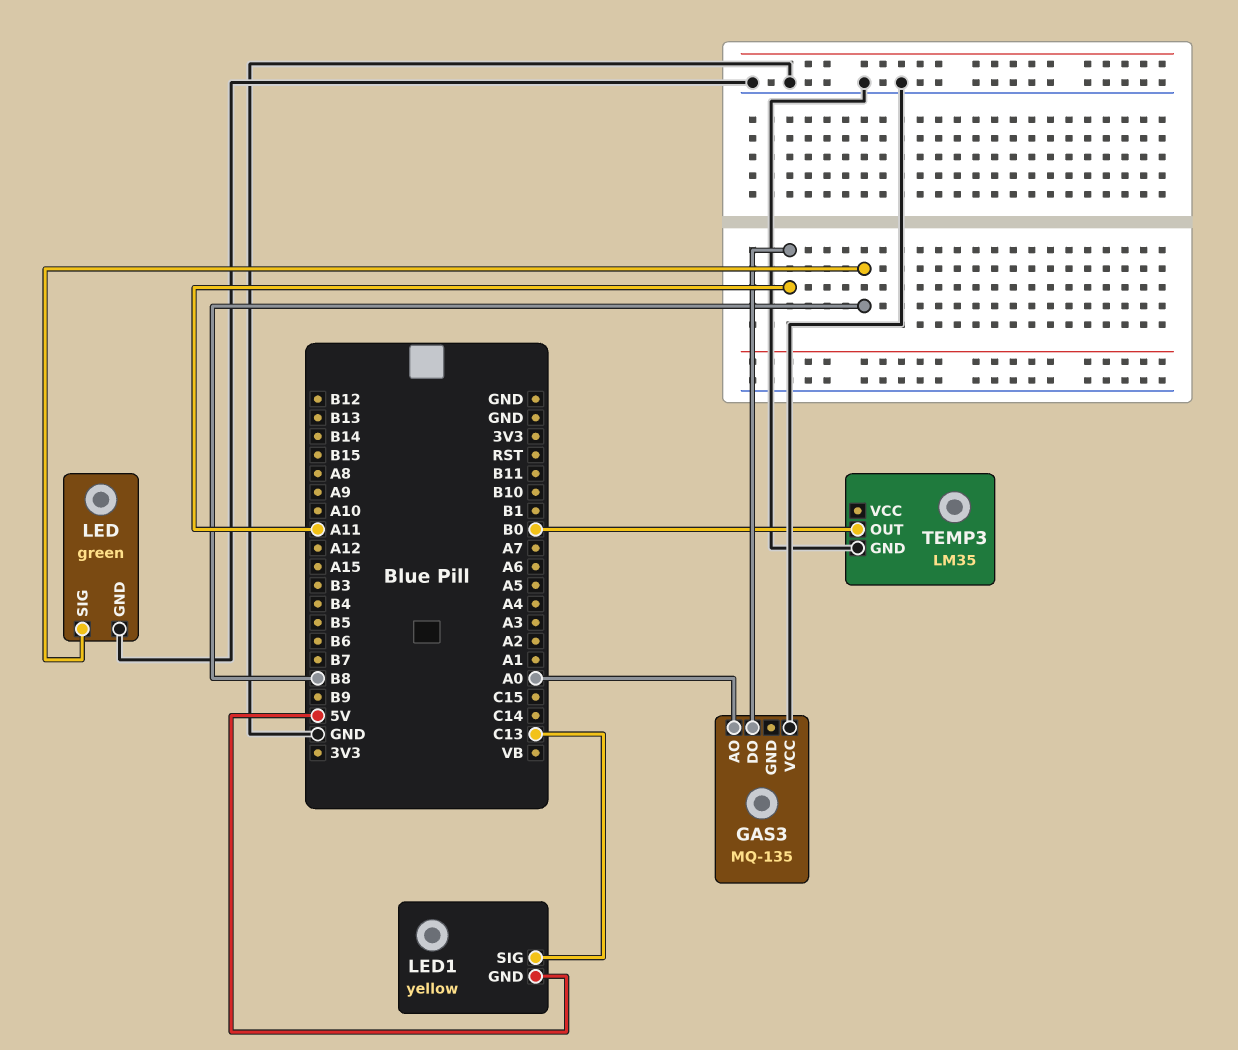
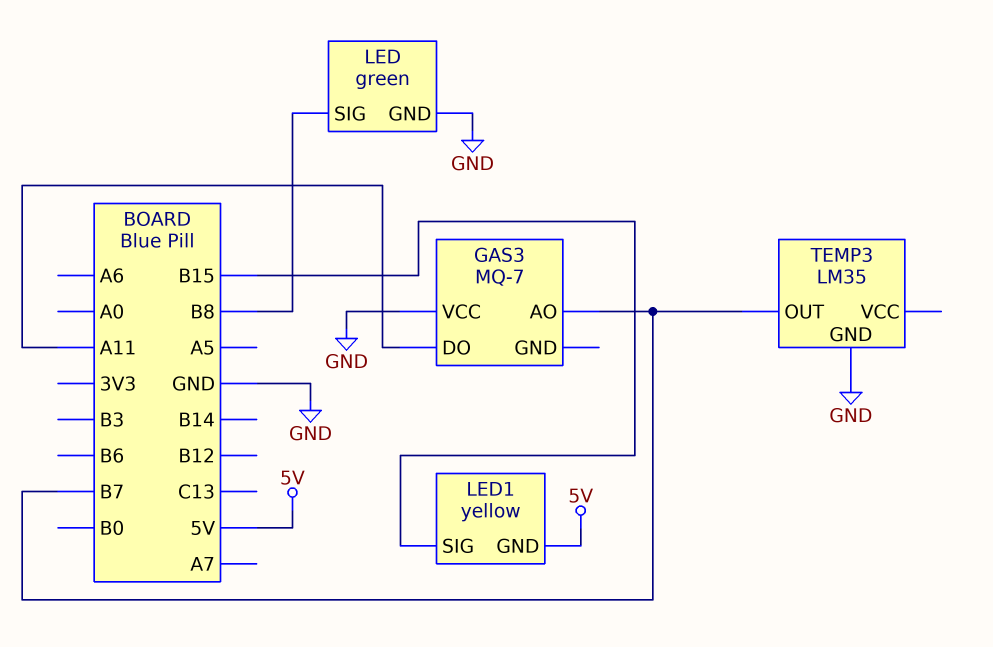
GAS3: MQ-135 -> MQ-7
GAS3 pin AO: A0 -> B7
LED1 pin SIG: C13 -> B15
TEMP3 pin OUT: B0 -> B7

